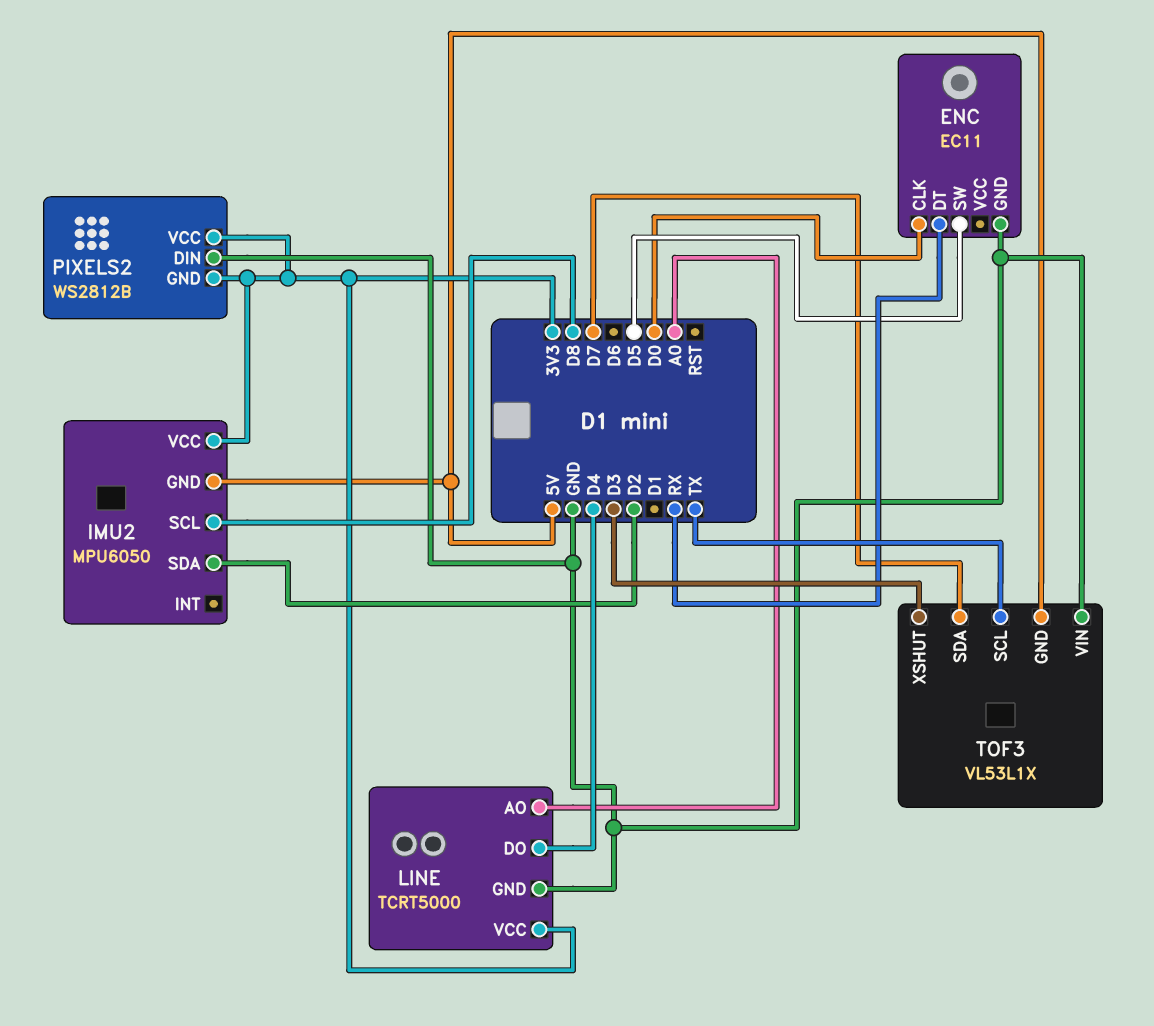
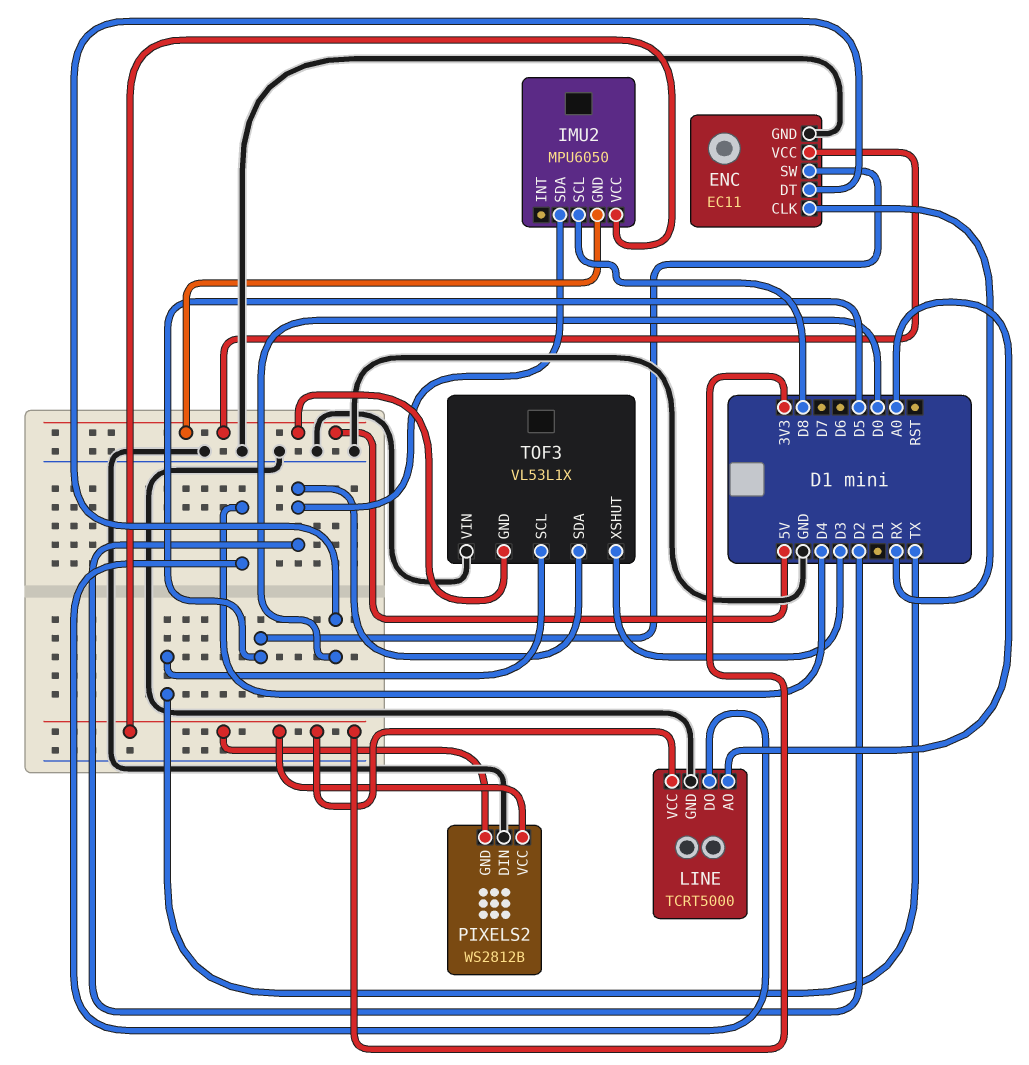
ENC pin CLK: D0 -> RX
ENC pin DT: RX -> D0
ENC pin VCC: none -> 5V
TOF3 pin SDA: D7 -> D2

